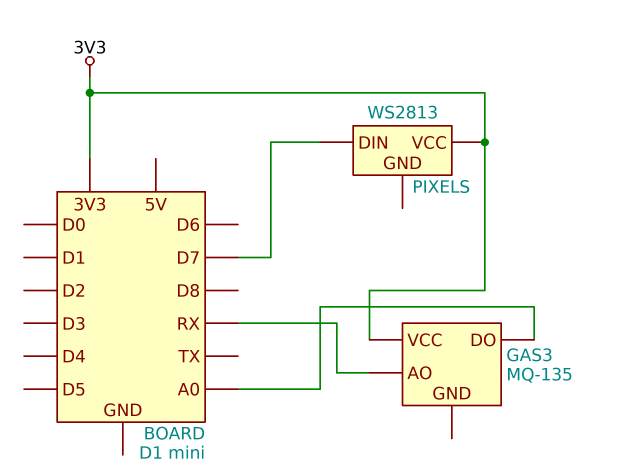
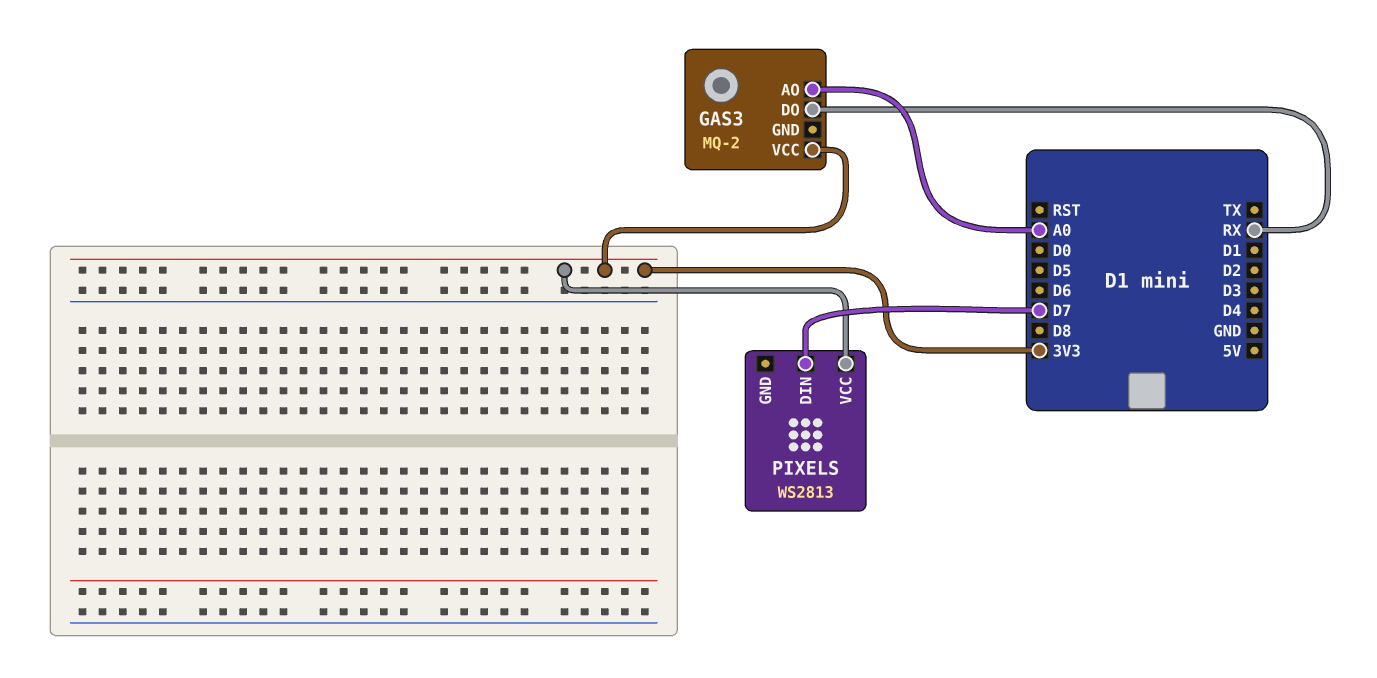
GAS3: MQ-135 -> MQ-2
GAS3 pin AO: RX -> A0
GAS3 pin DO: A0 -> RX

